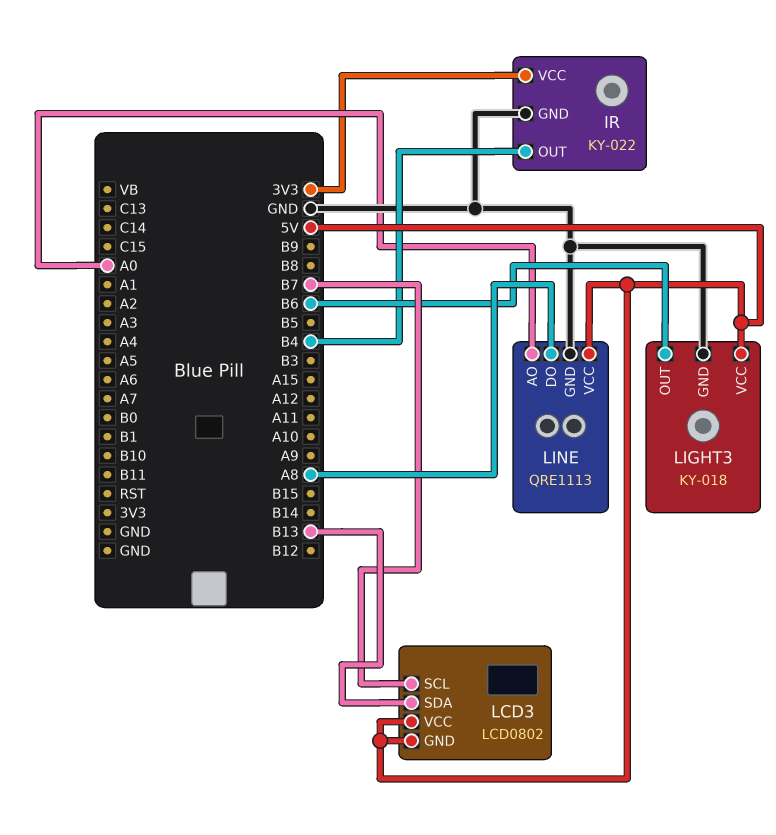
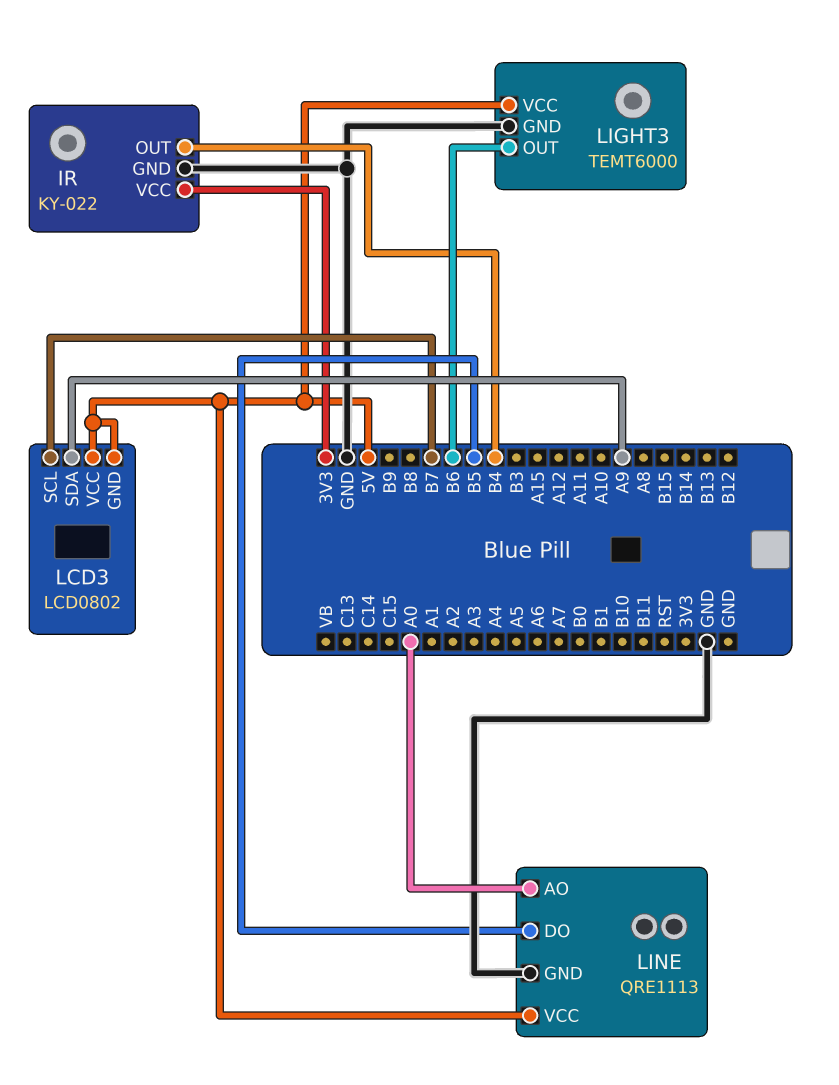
LCD3 pin SDA: B13 -> A9
LIGHT3: KY-018 -> TEMT6000
LINE pin DO: A8 -> B5

